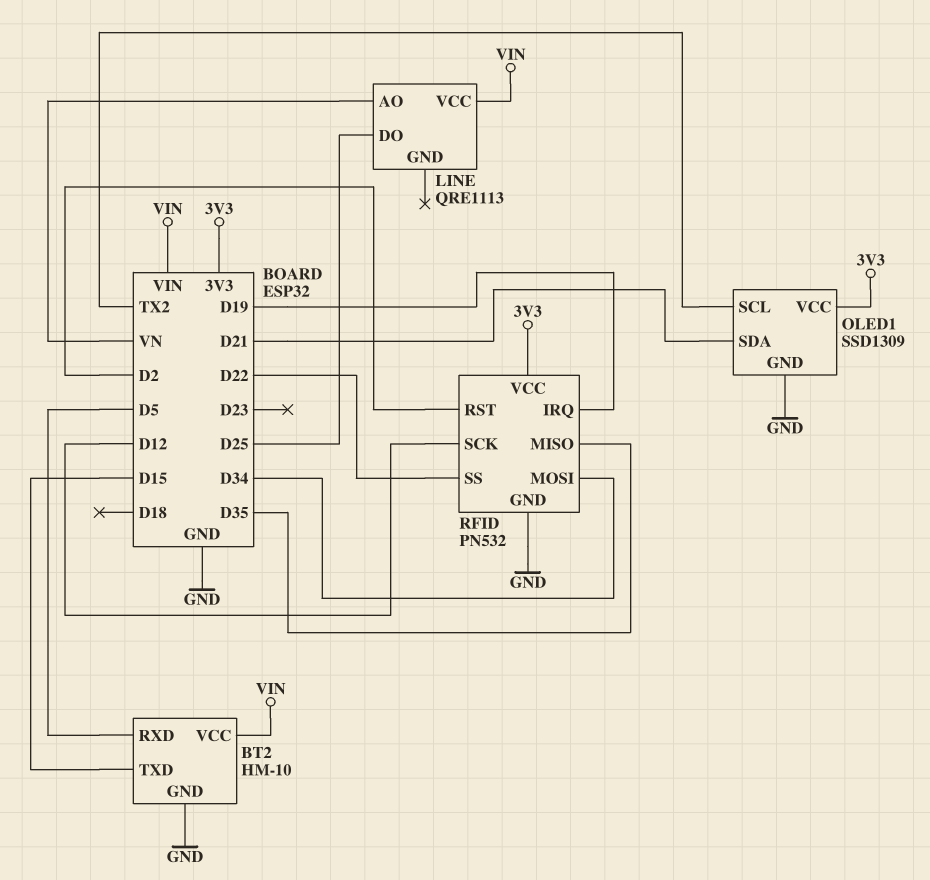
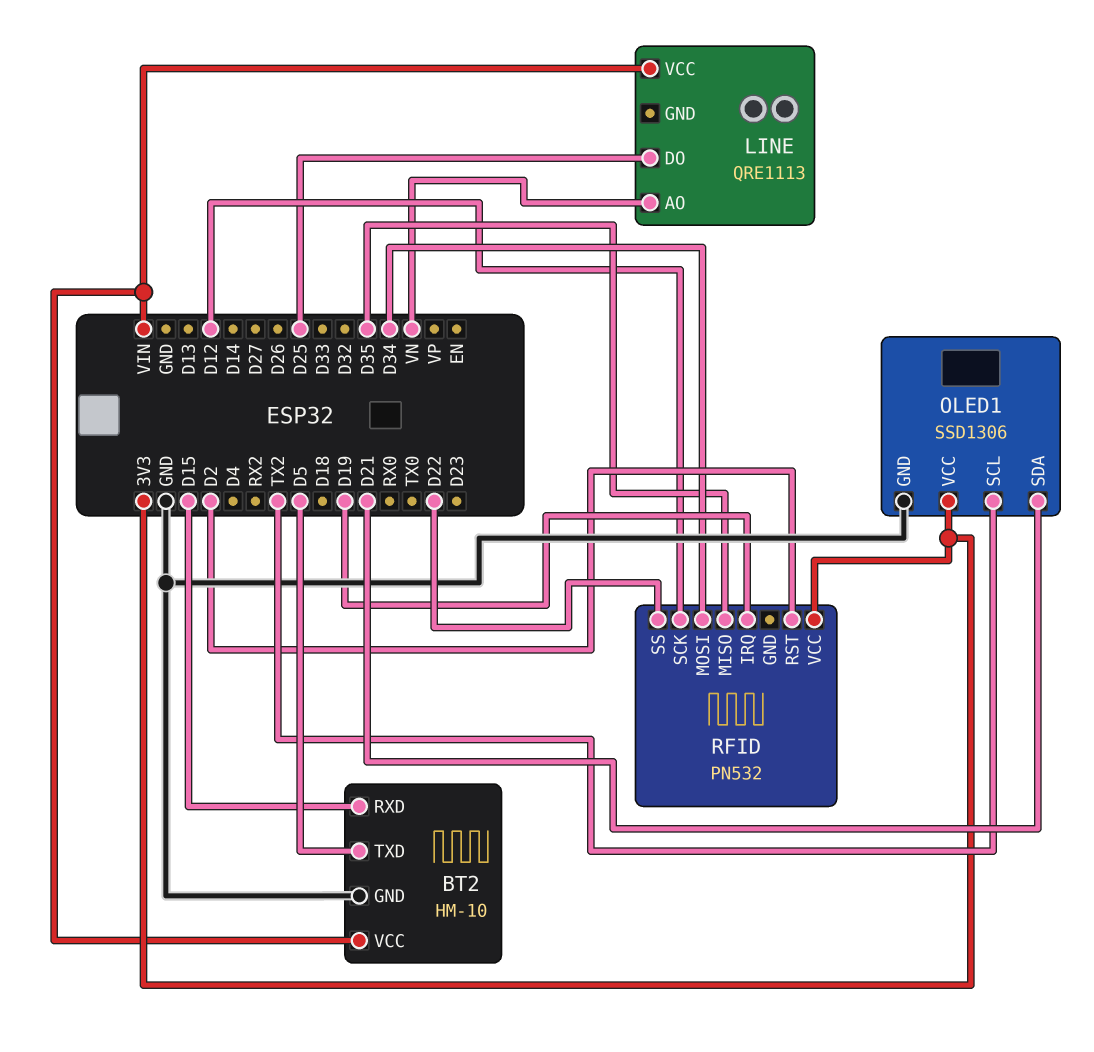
BT2 pin RXD: D5 -> D15
BT2 pin TXD: D15 -> D5
OLED1: SSD1309 -> SSD1306
RFID pin GND: GND -> none

